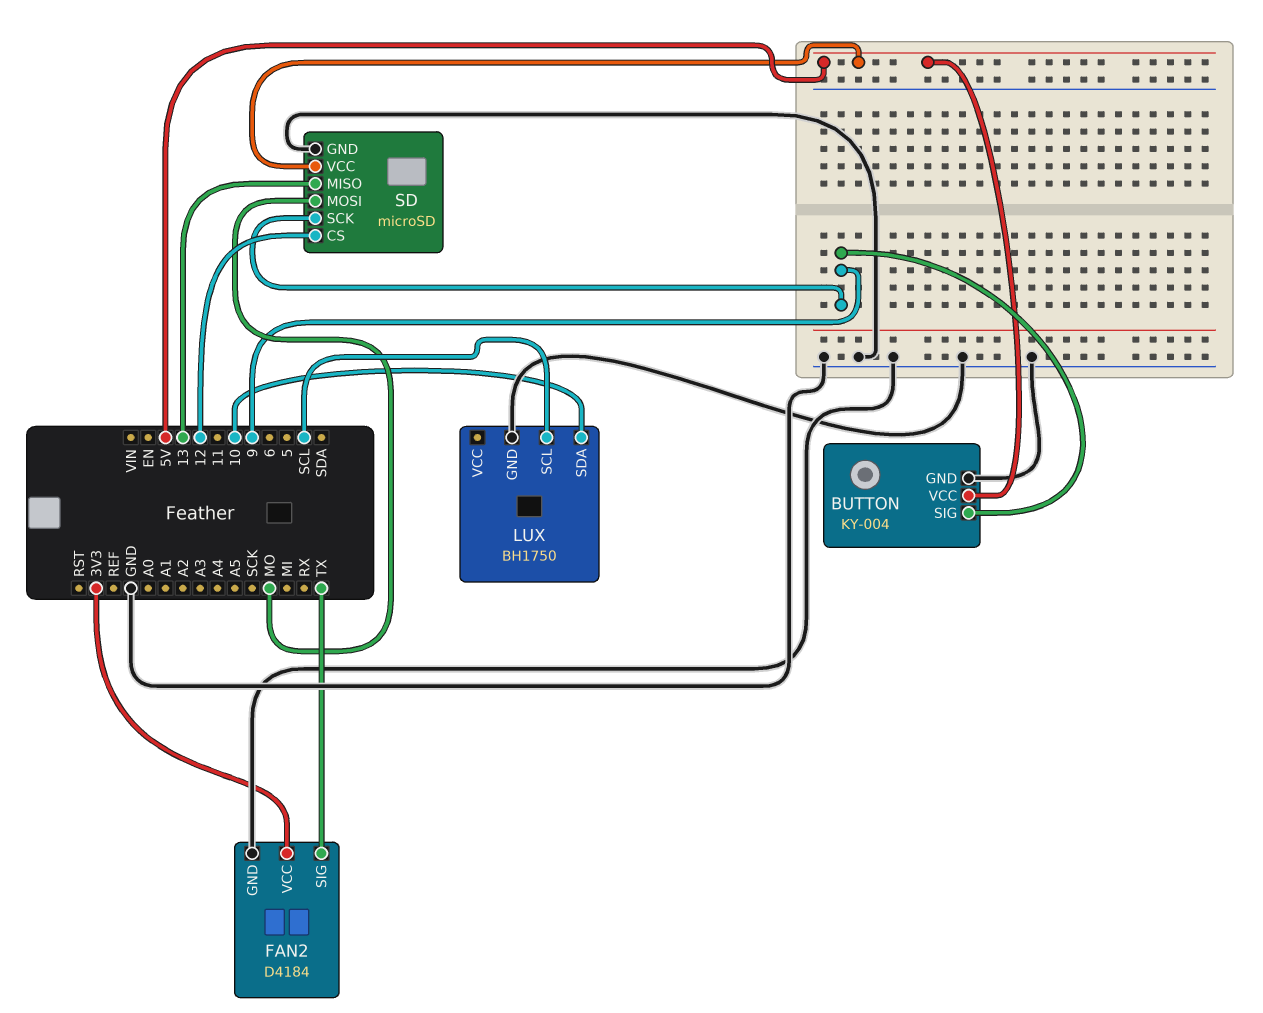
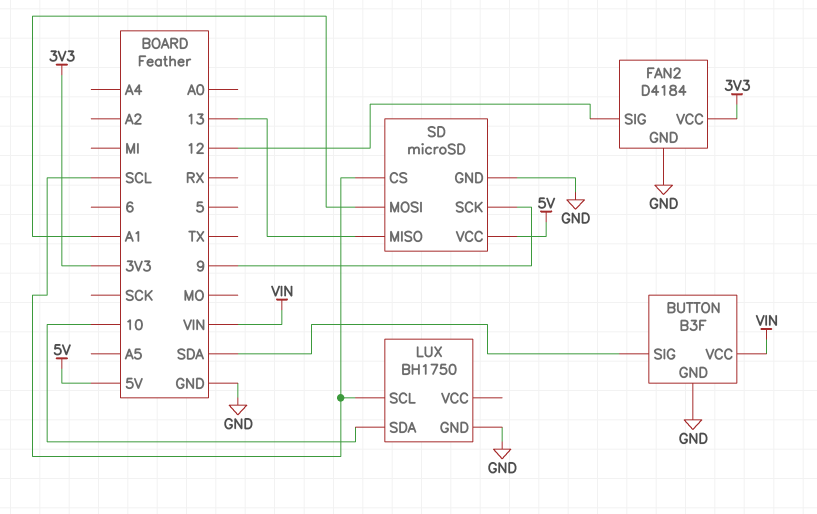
BUTTON: KY-004 -> B3F
BUTTON pin SIG: 9 -> SDA
BUTTON pin VCC: 5V -> VIN
FAN2 pin SIG: TX -> 12
SD pin CS: 12 -> SCL
SD pin MOSI: MO -> A1

